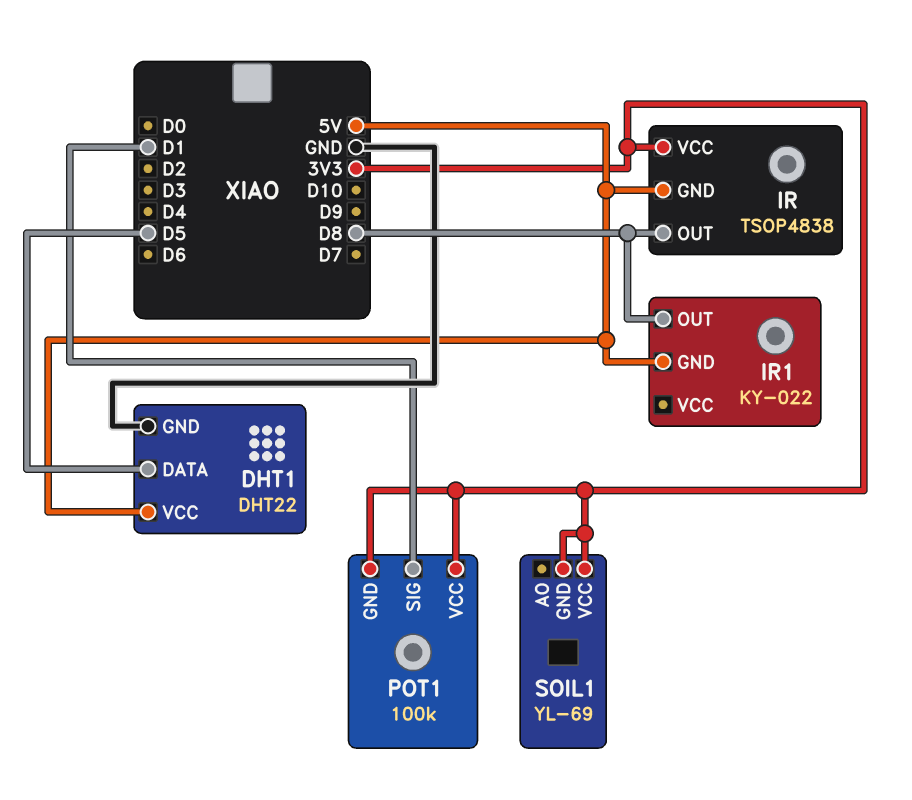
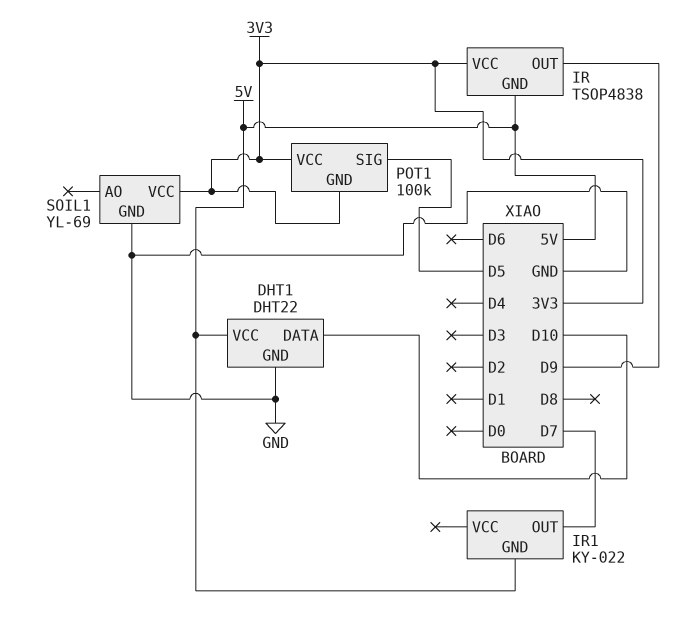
DHT1 pin DATA: D5 -> D10
IR pin OUT: D8 -> D9
IR1 pin OUT: D8 -> D7
POT1 pin SIG: D1 -> D5
SOIL1 pin GND: 3V3 -> GND

